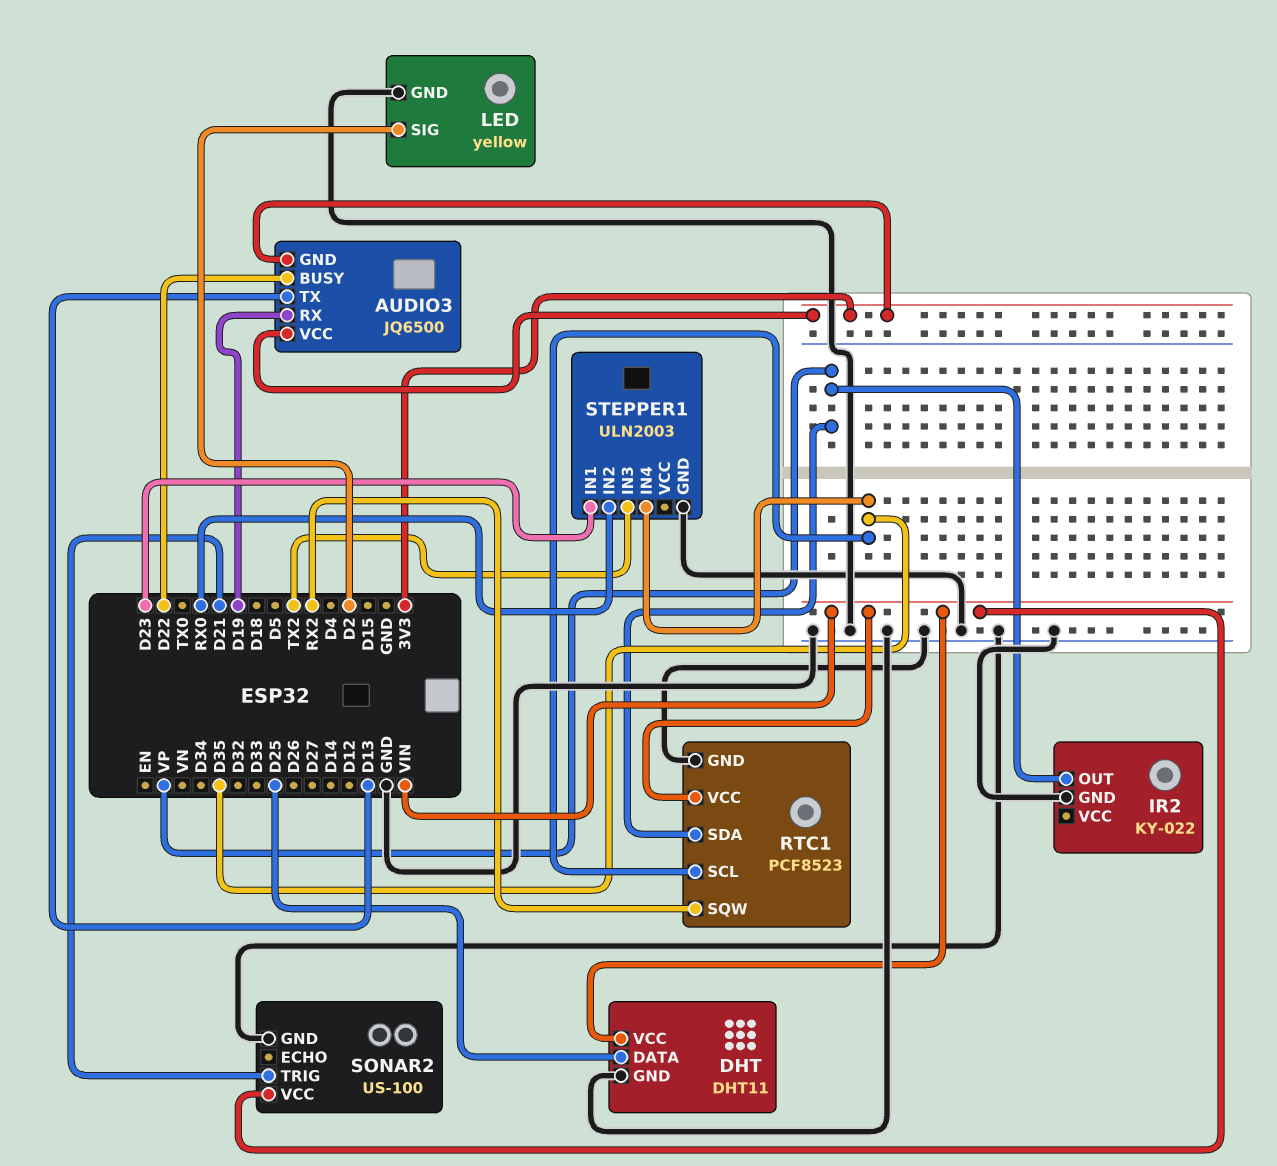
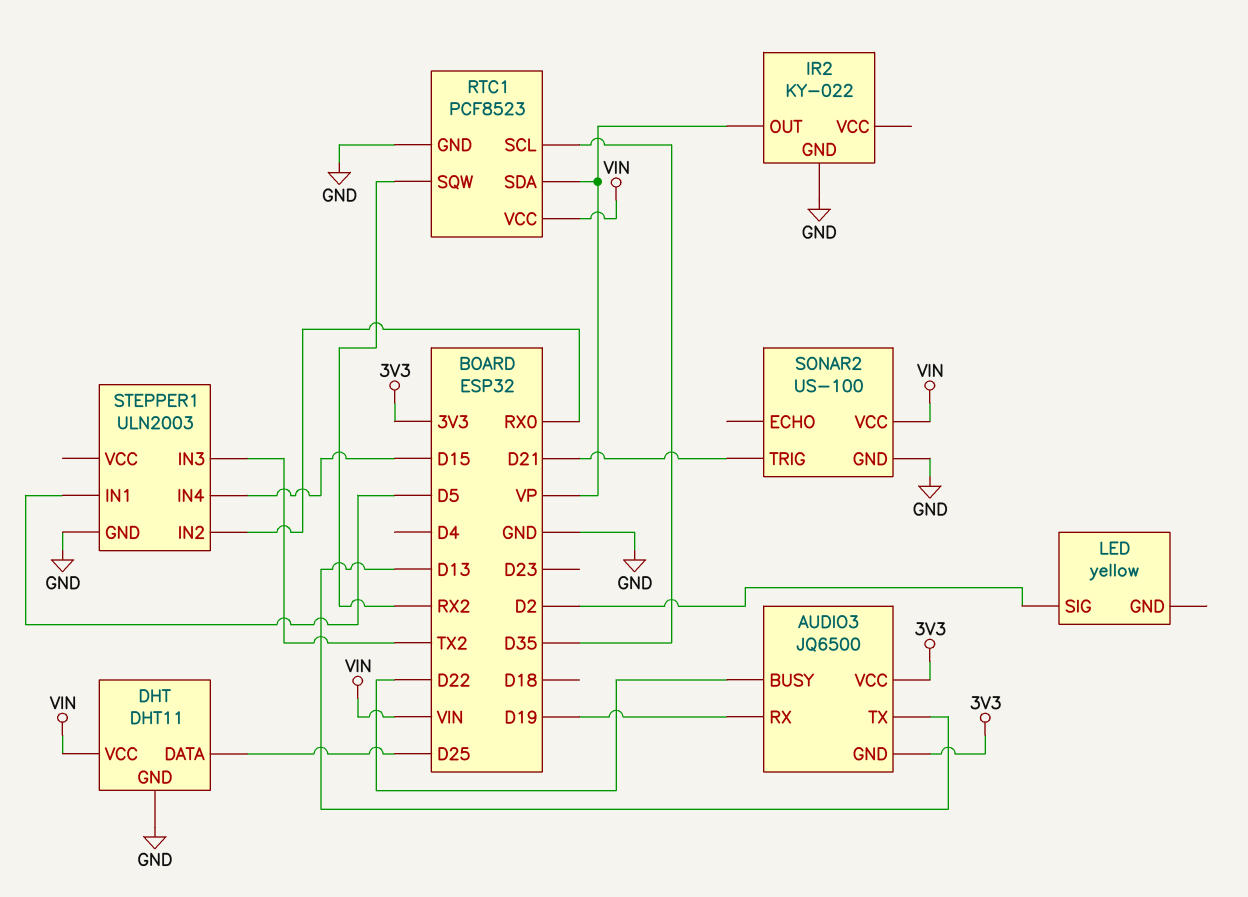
LED pin GND: GND -> none
STEPPER1 pin IN1: D23 -> D5
STEPPER1 pin IN4: D35 -> D15

